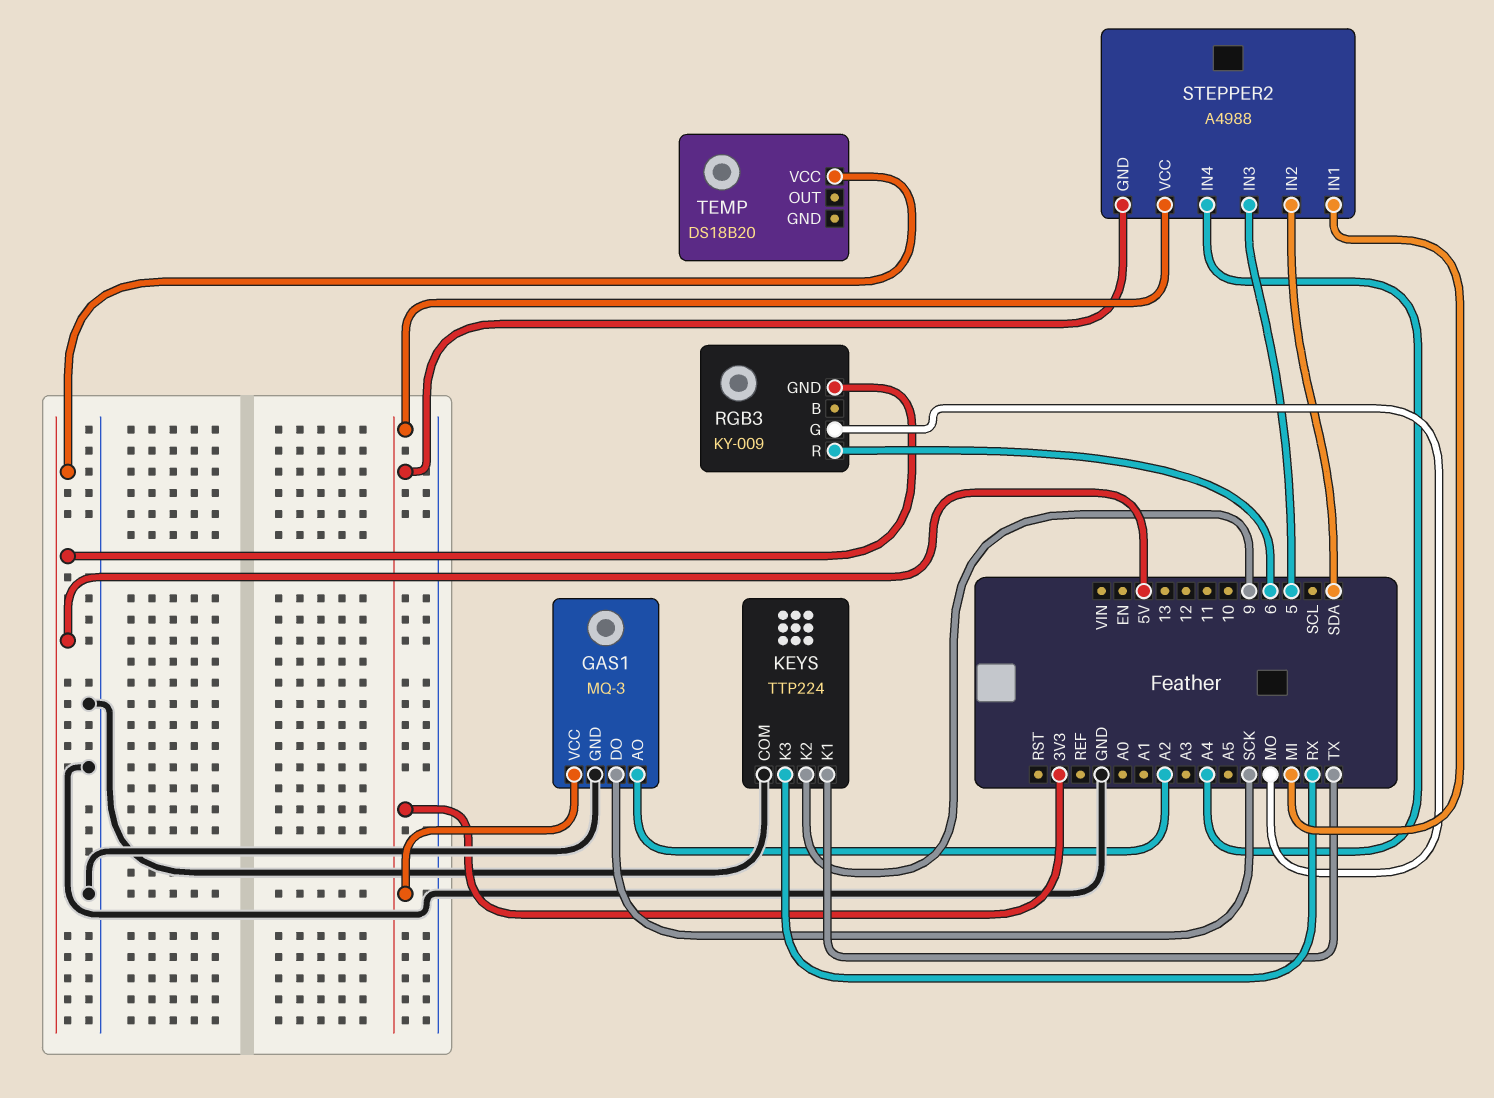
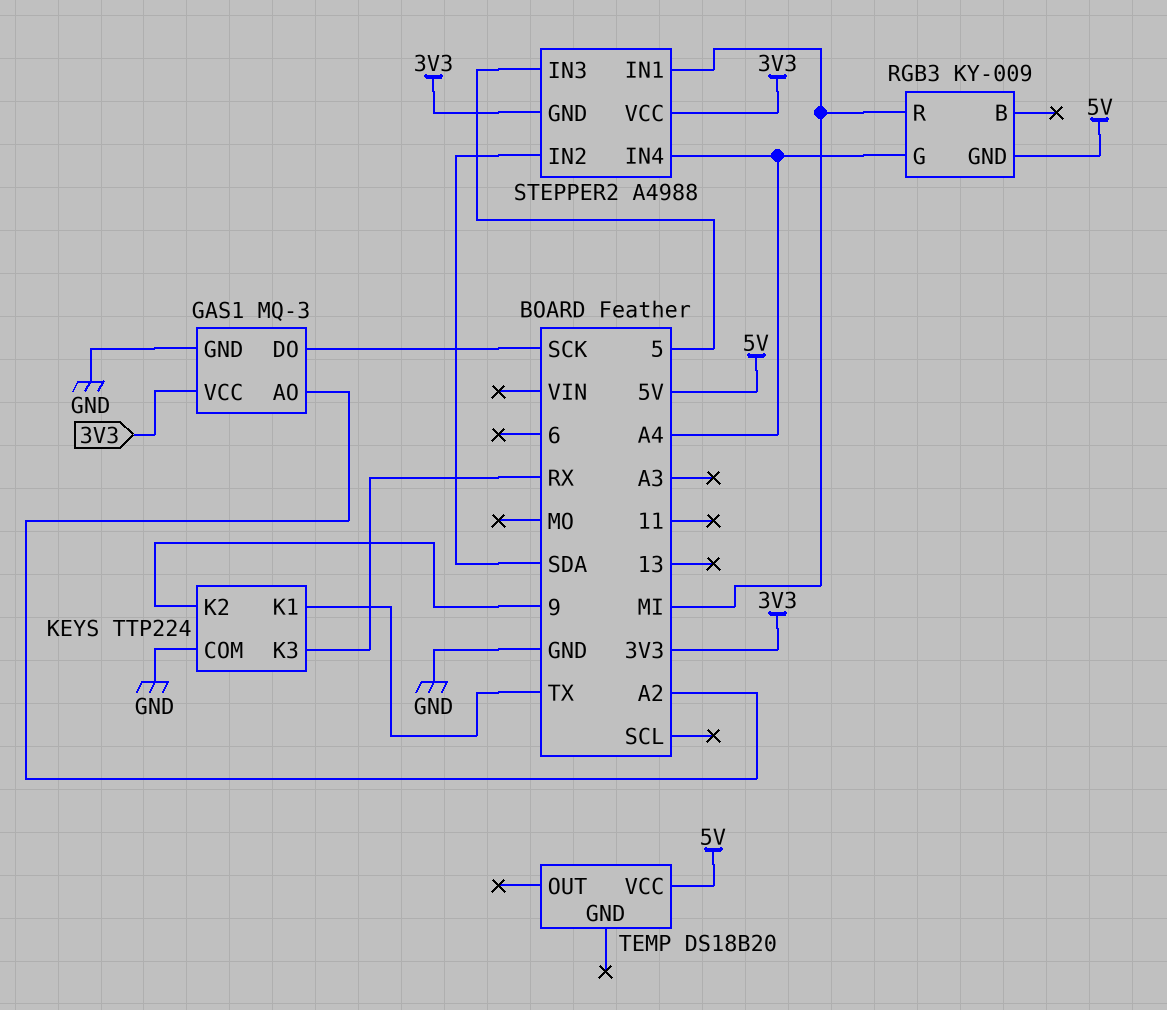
RGB3 pin G: MO -> A4
RGB3 pin R: 6 -> MI

